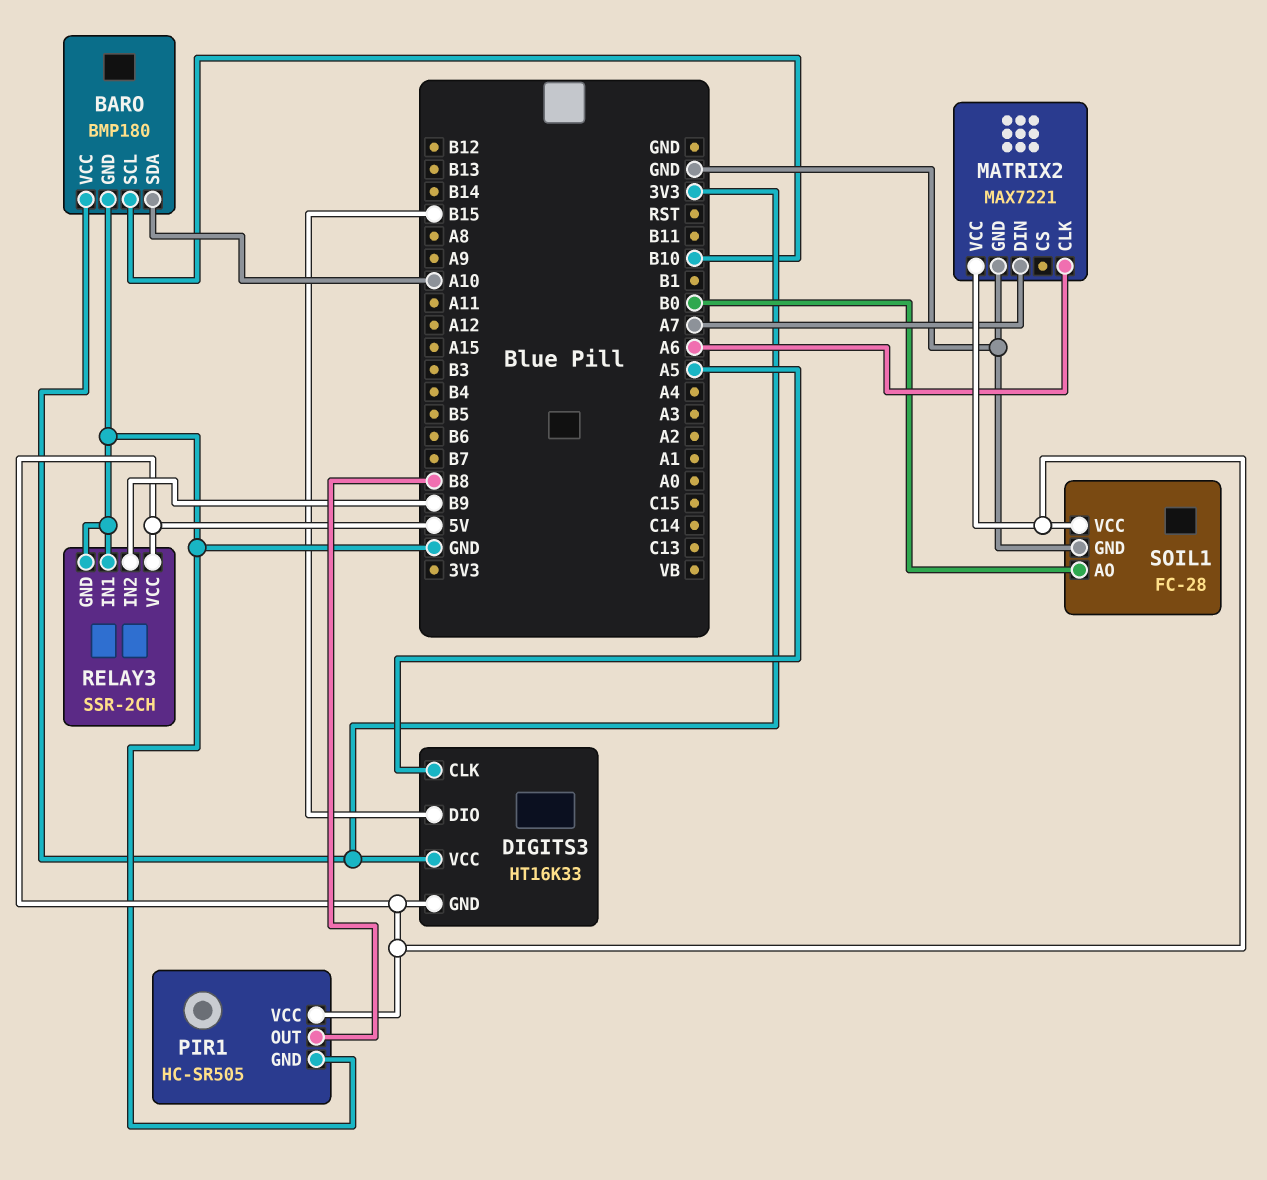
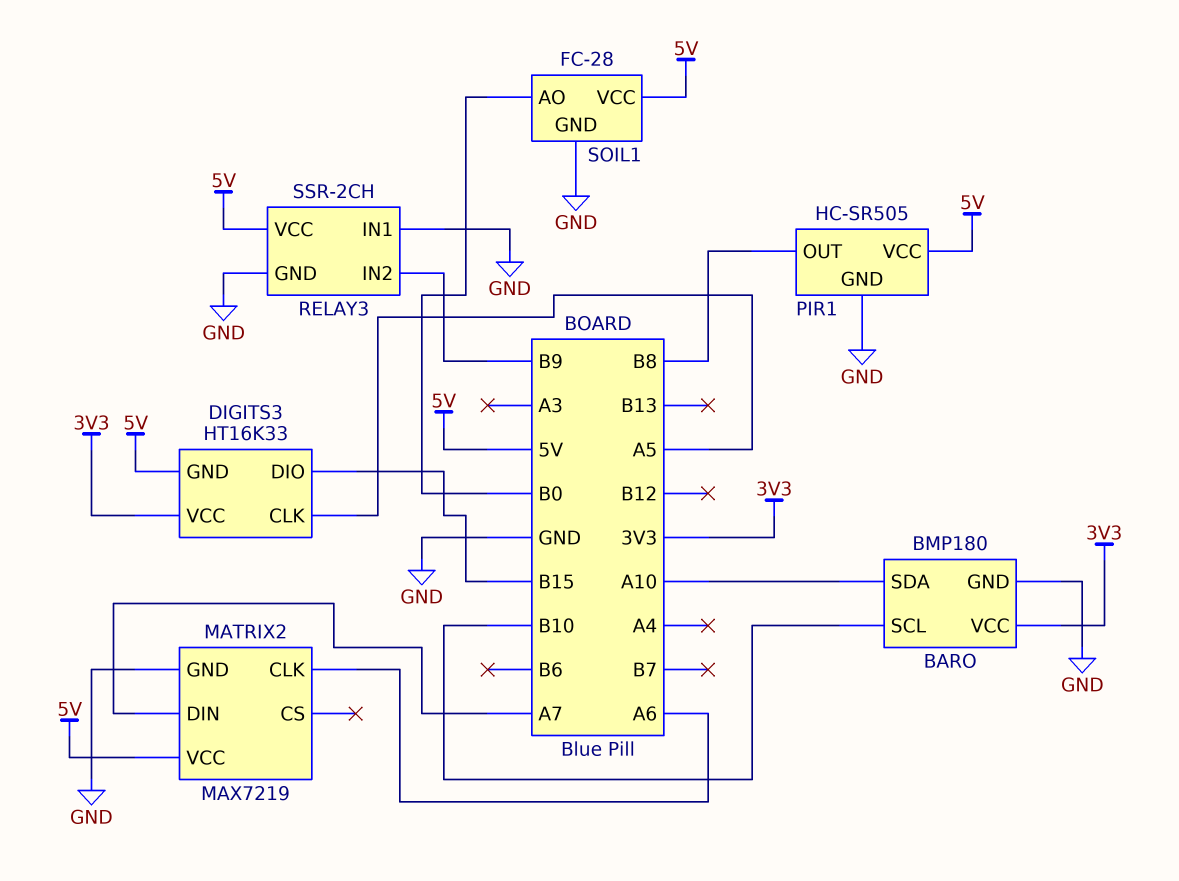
MATRIX2: MAX7221 -> MAX7219

